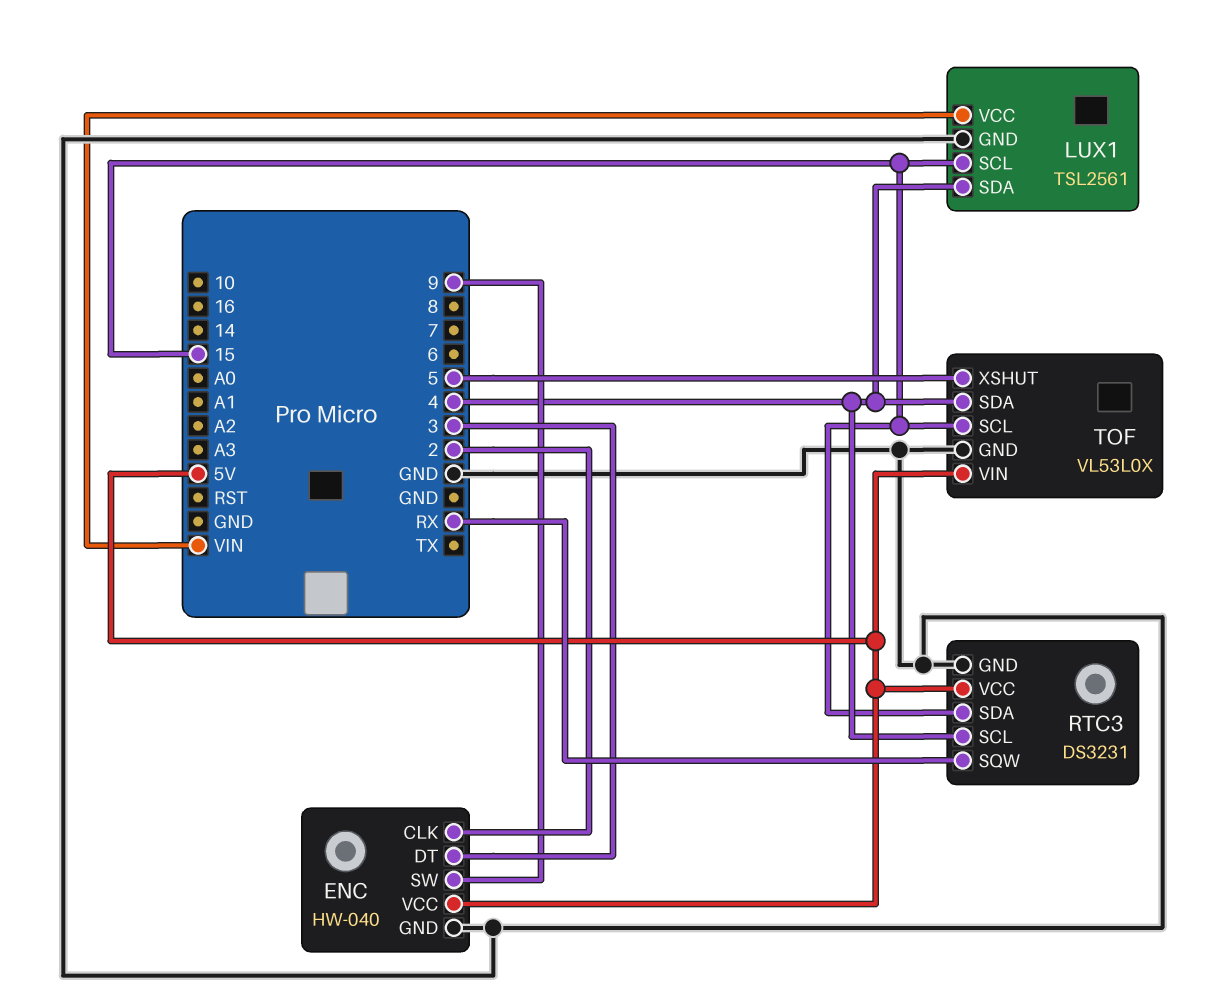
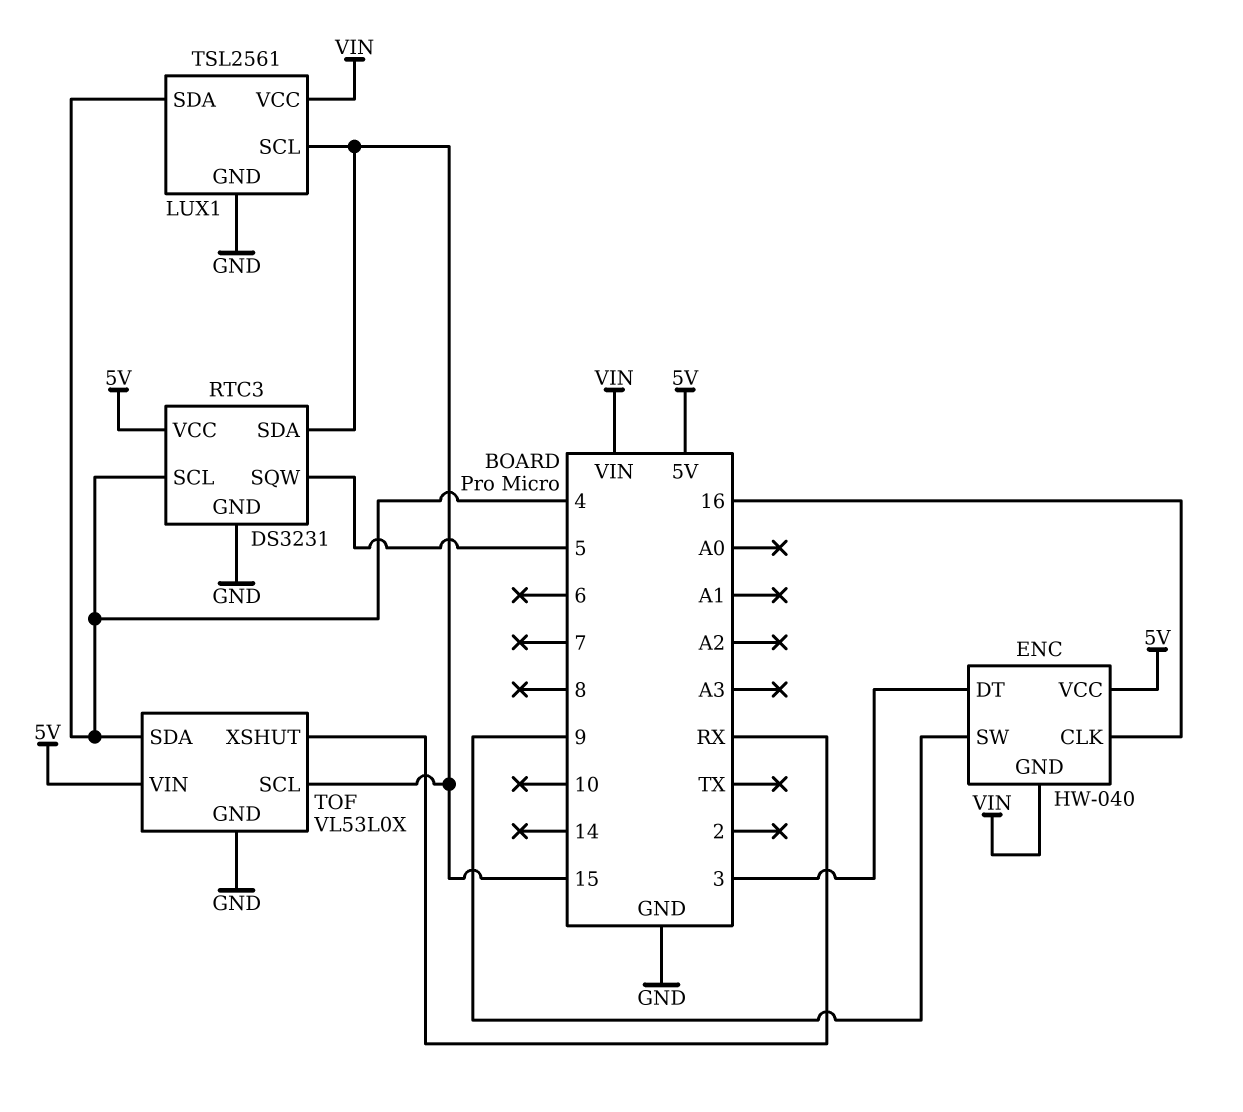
ENC pin CLK: 2 -> 16
ENC pin GND: GND -> VIN
RTC3 pin SQW: RX -> 5
TOF pin XSHUT: 5 -> RX

